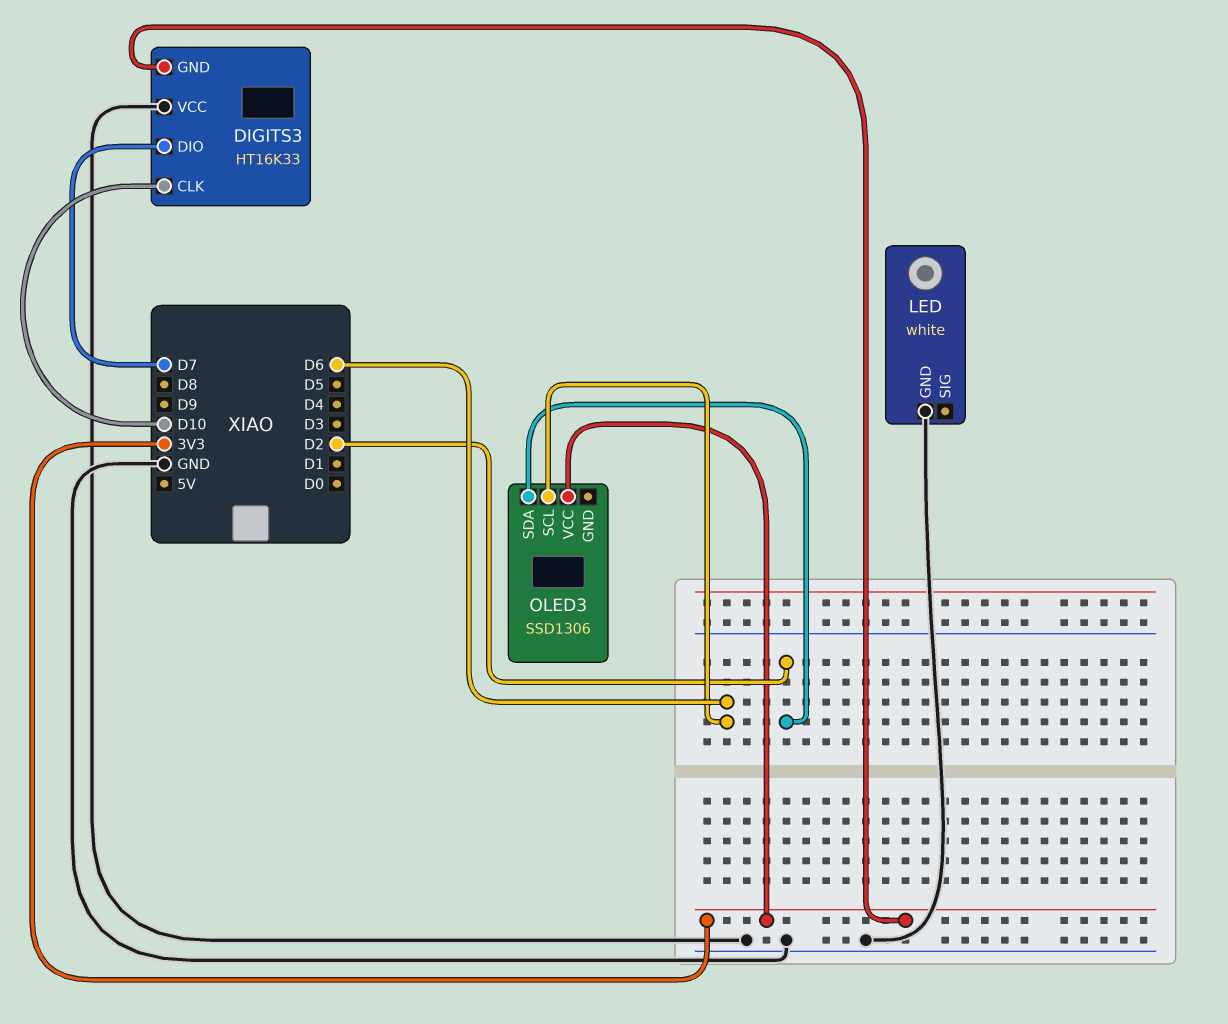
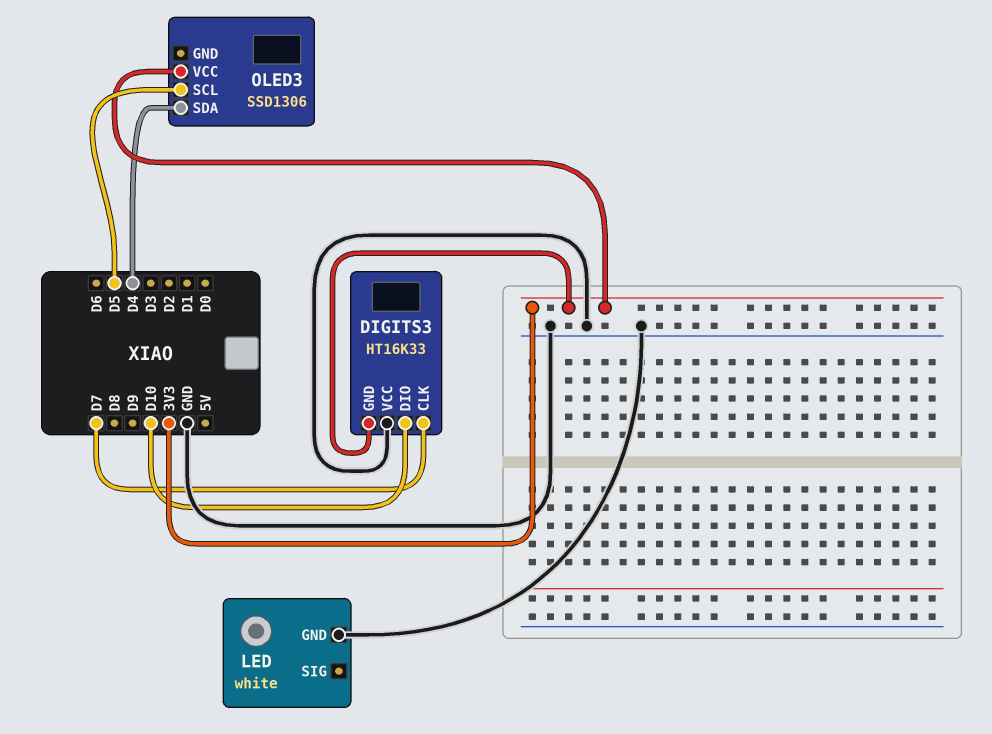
DIGITS3 pin CLK: D10 -> D7
DIGITS3 pin DIO: D7 -> D10
OLED3 pin SCL: D6 -> D5
OLED3 pin SDA: D2 -> D4

